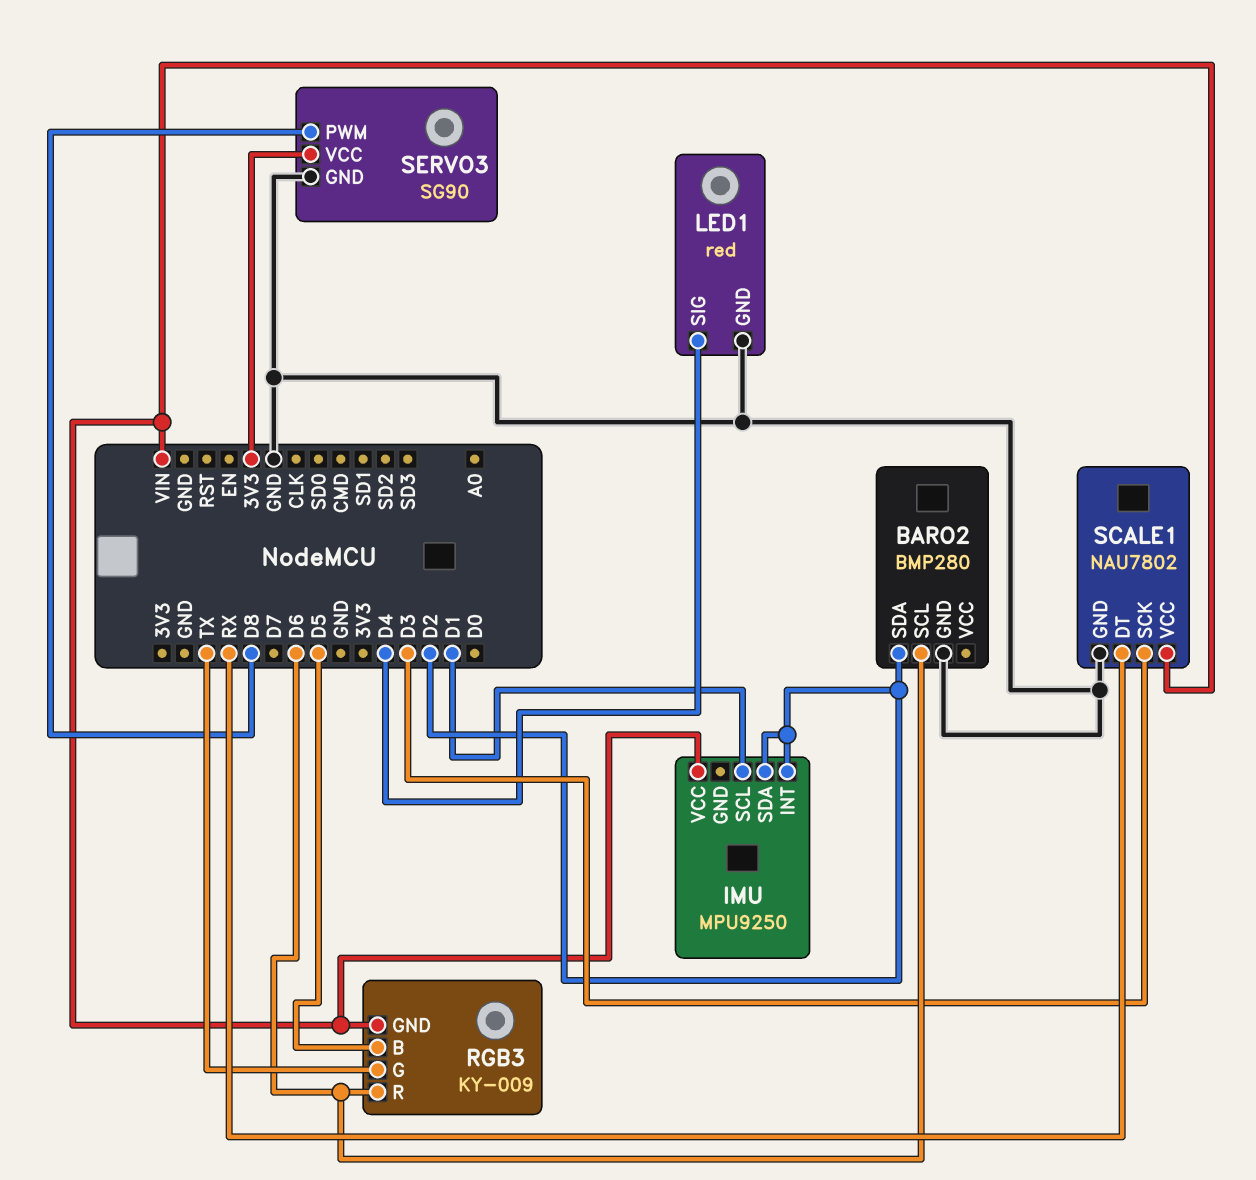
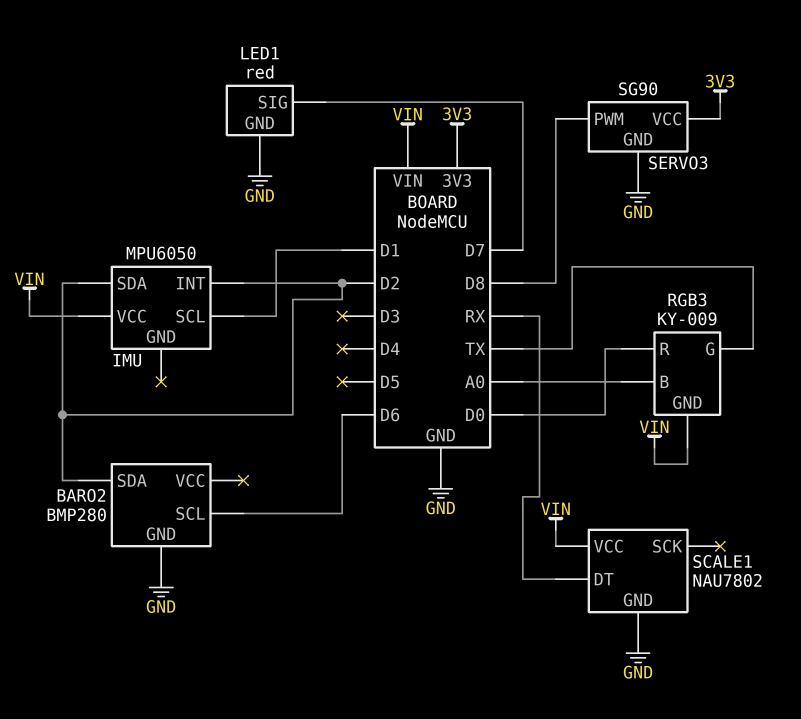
IMU: MPU9250 -> MPU6050
LED1 pin SIG: D4 -> D7
RGB3 pin B: D5 -> A0
RGB3 pin R: D6 -> D0
SCALE1 pin SCK: D3 -> none

